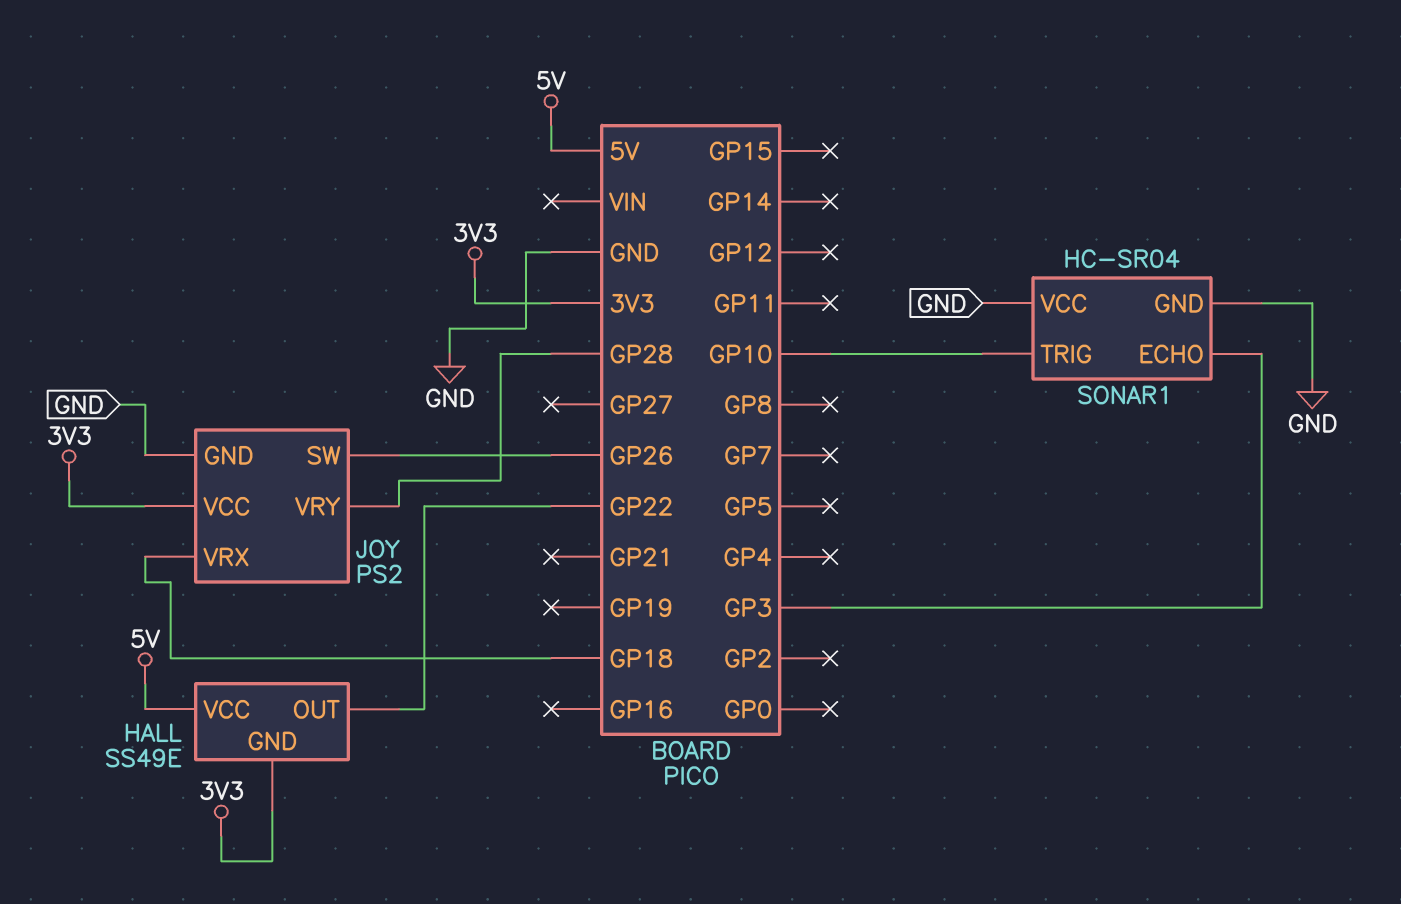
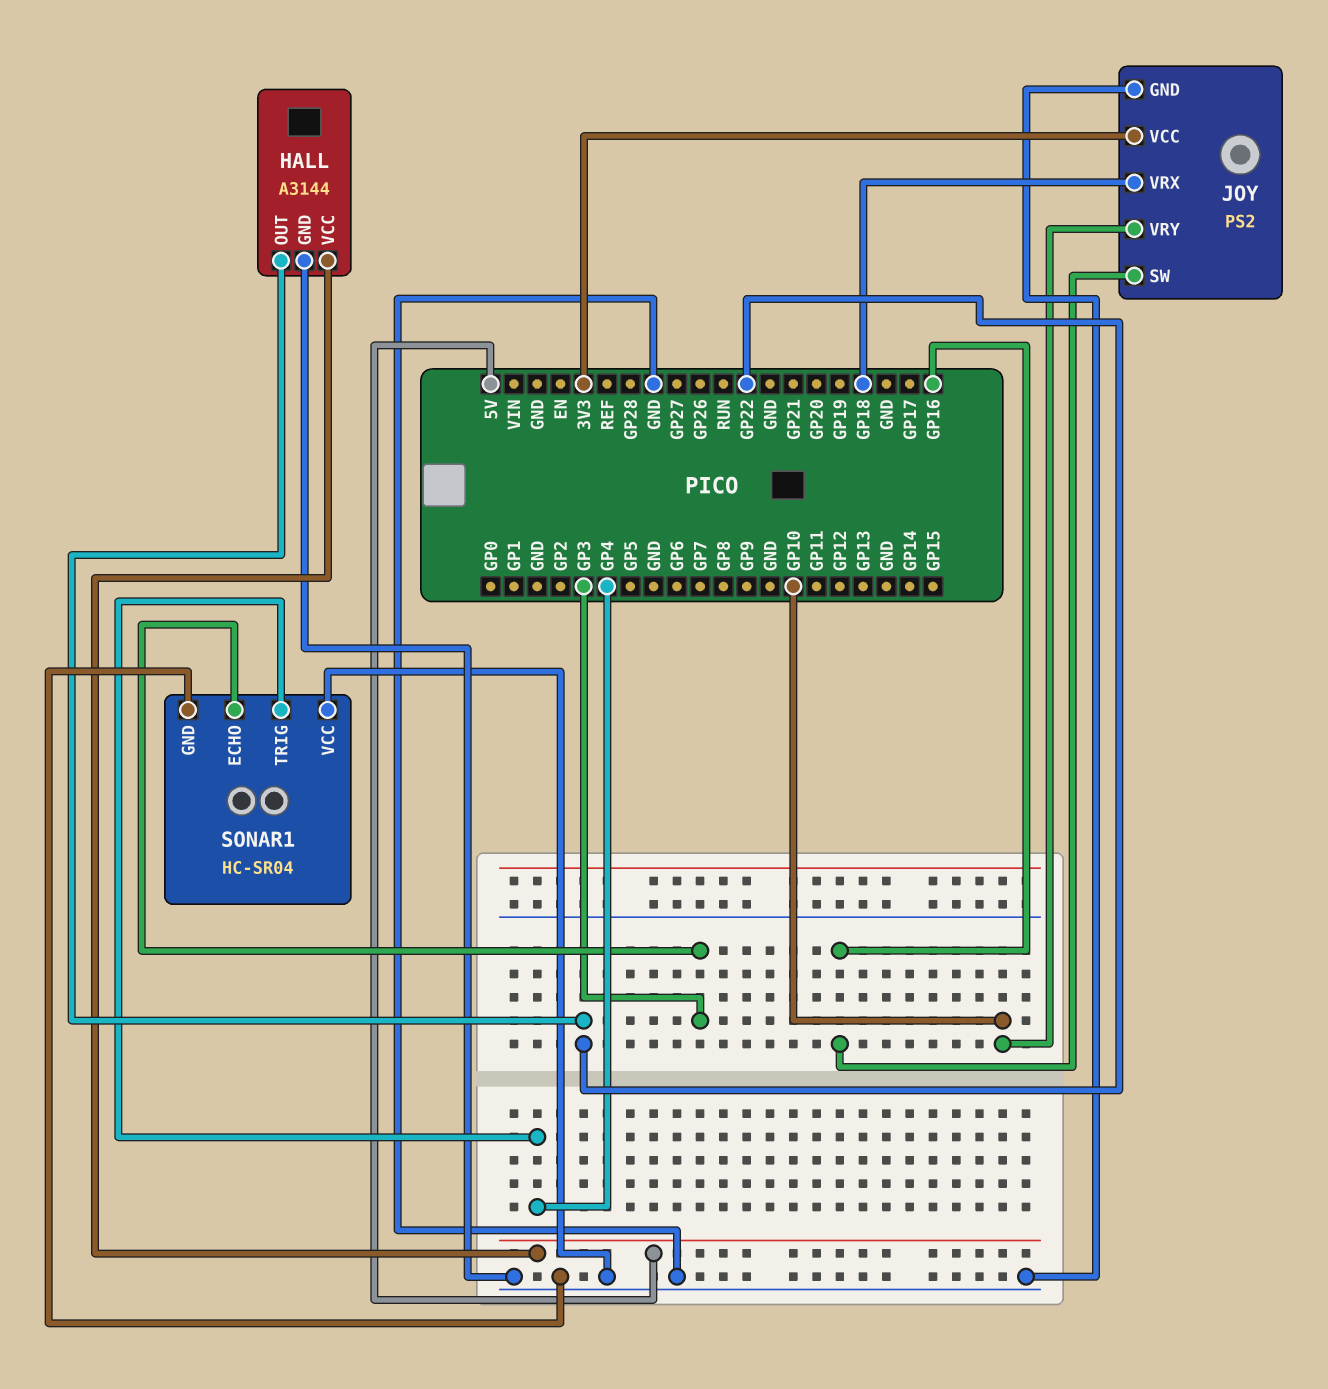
HALL: SS49E -> A3144
HALL pin GND: 3V3 -> GND
JOY pin SW: GP26 -> GP16
JOY pin VRY: GP28 -> GP10
SONAR1 pin TRIG: GP10 -> GP4

